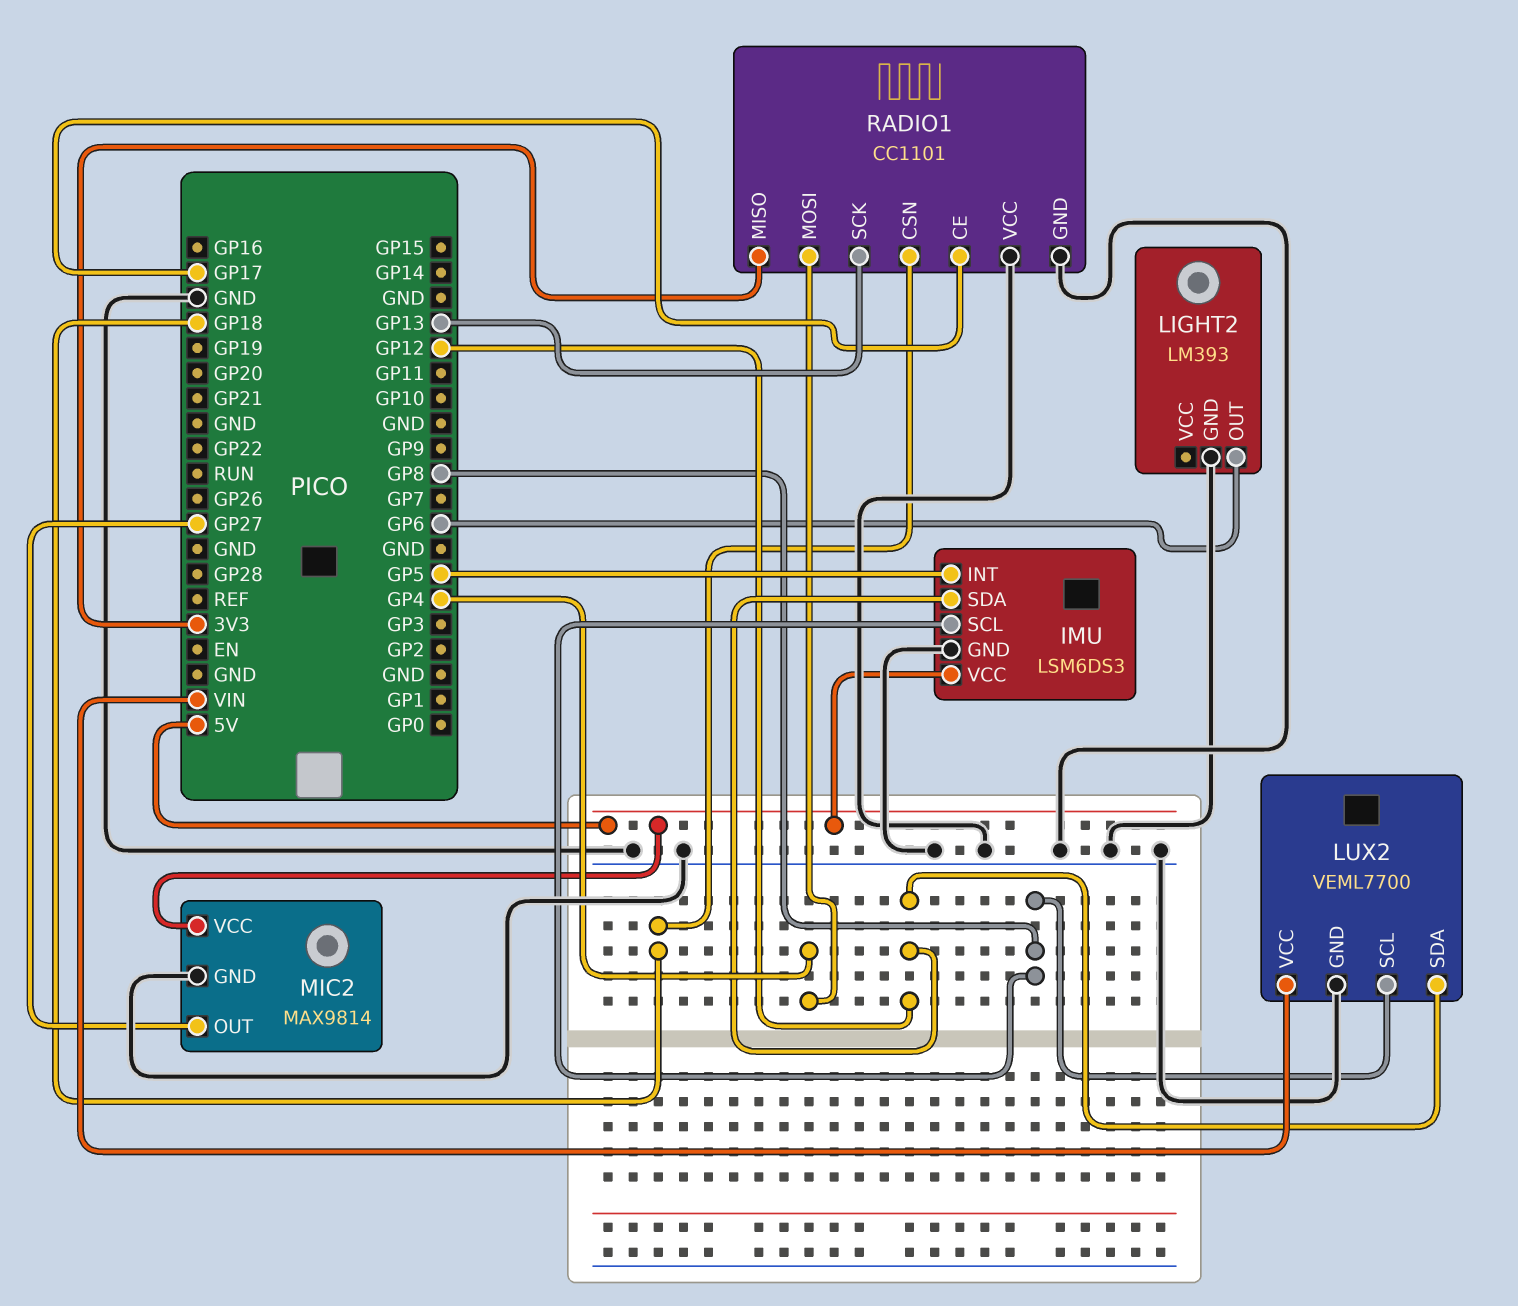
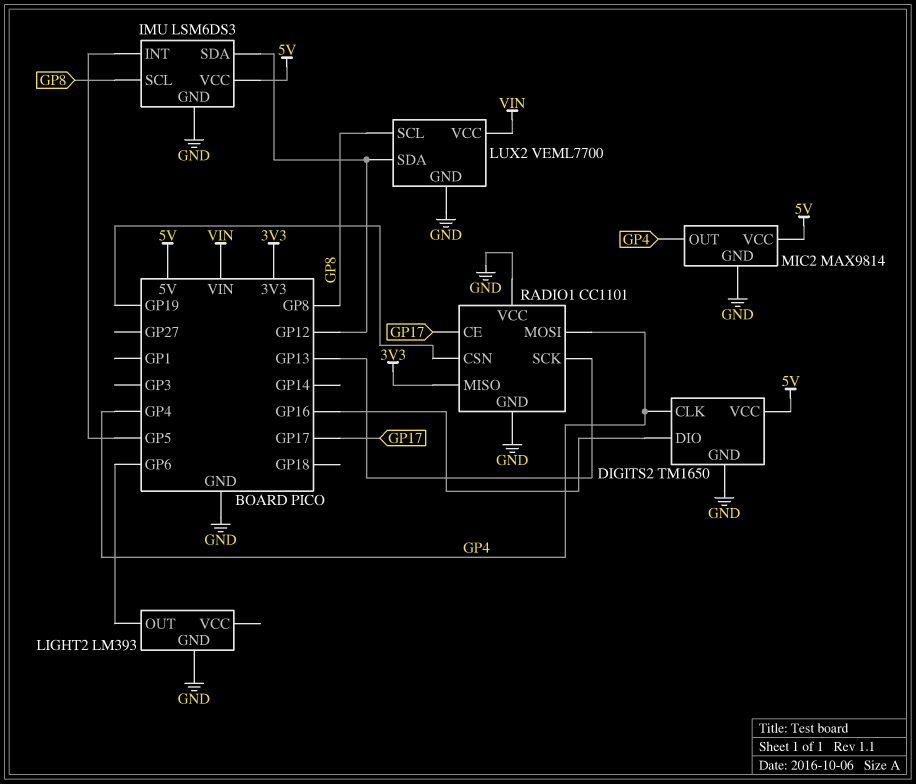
DIGITS2: none -> TM1650
DIGITS2 pin CLK: none -> GP4
DIGITS2 pin DIO: none -> GP16
DIGITS2 pin GND: none -> GND
DIGITS2 pin VCC: none -> 5V
MIC2 pin OUT: GP27 -> GP4
RADIO1 pin CSN: GP18 -> GP19

